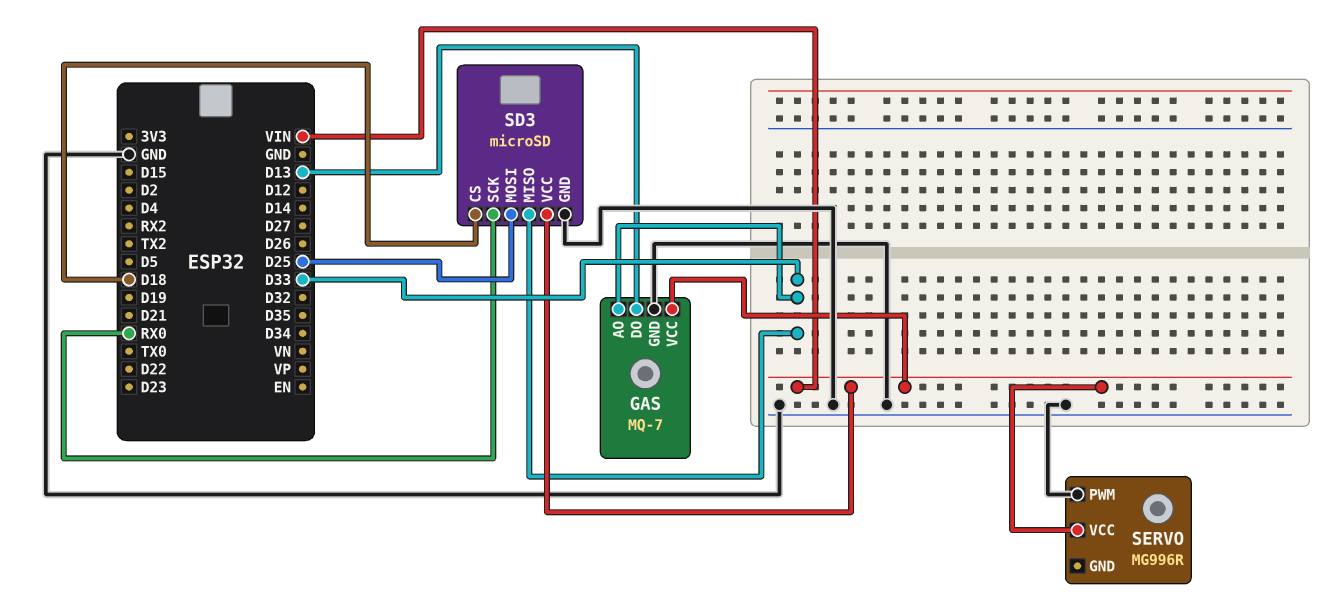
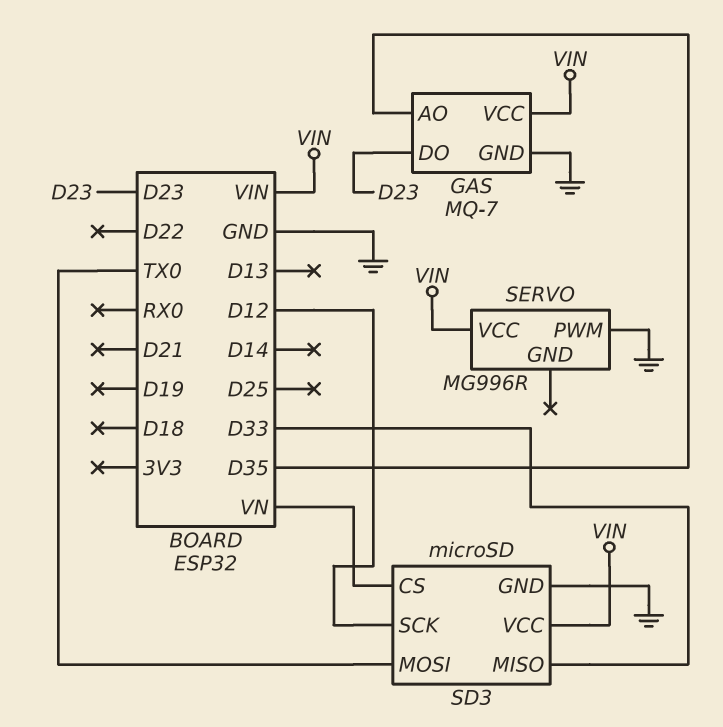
GAS pin AO: D33 -> D35
GAS pin DO: D13 -> D23
SD3 pin CS: D18 -> VN
SD3 pin MOSI: D25 -> TX0
SD3 pin SCK: RX0 -> D12

